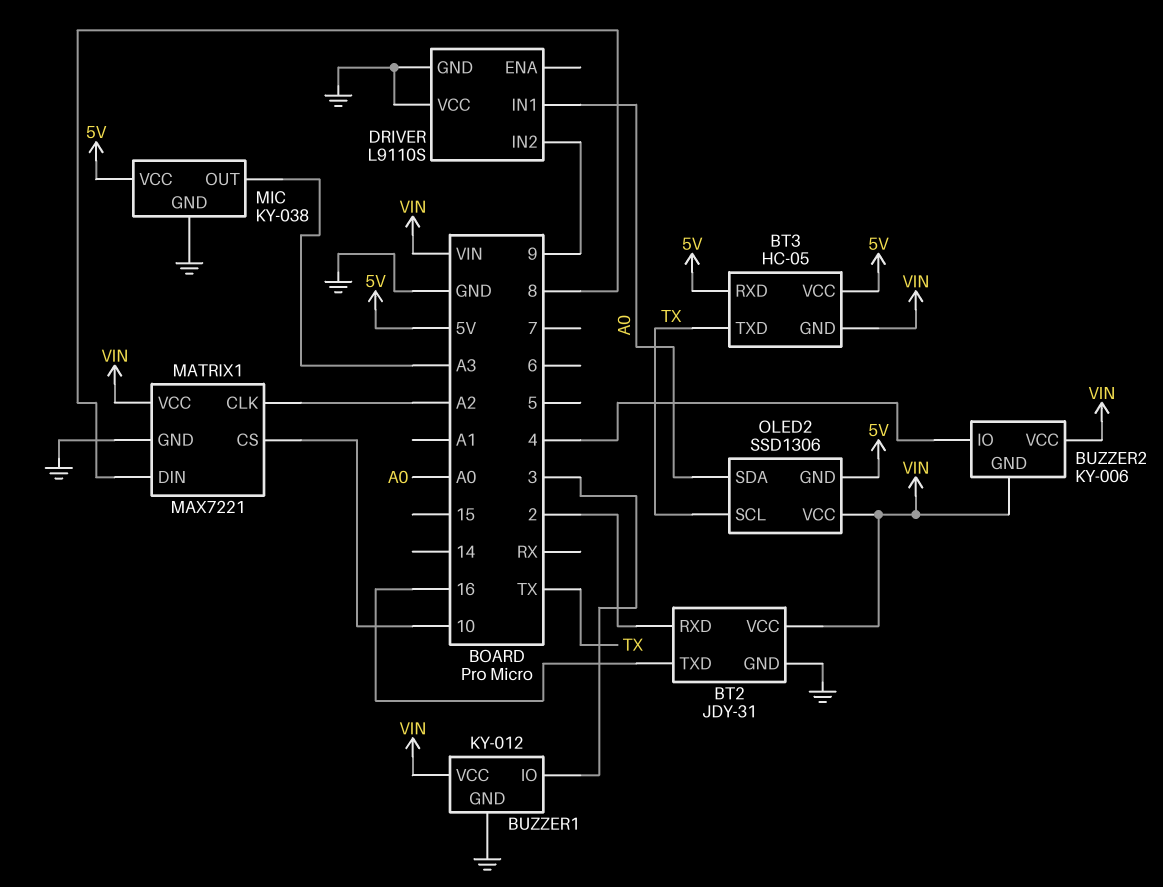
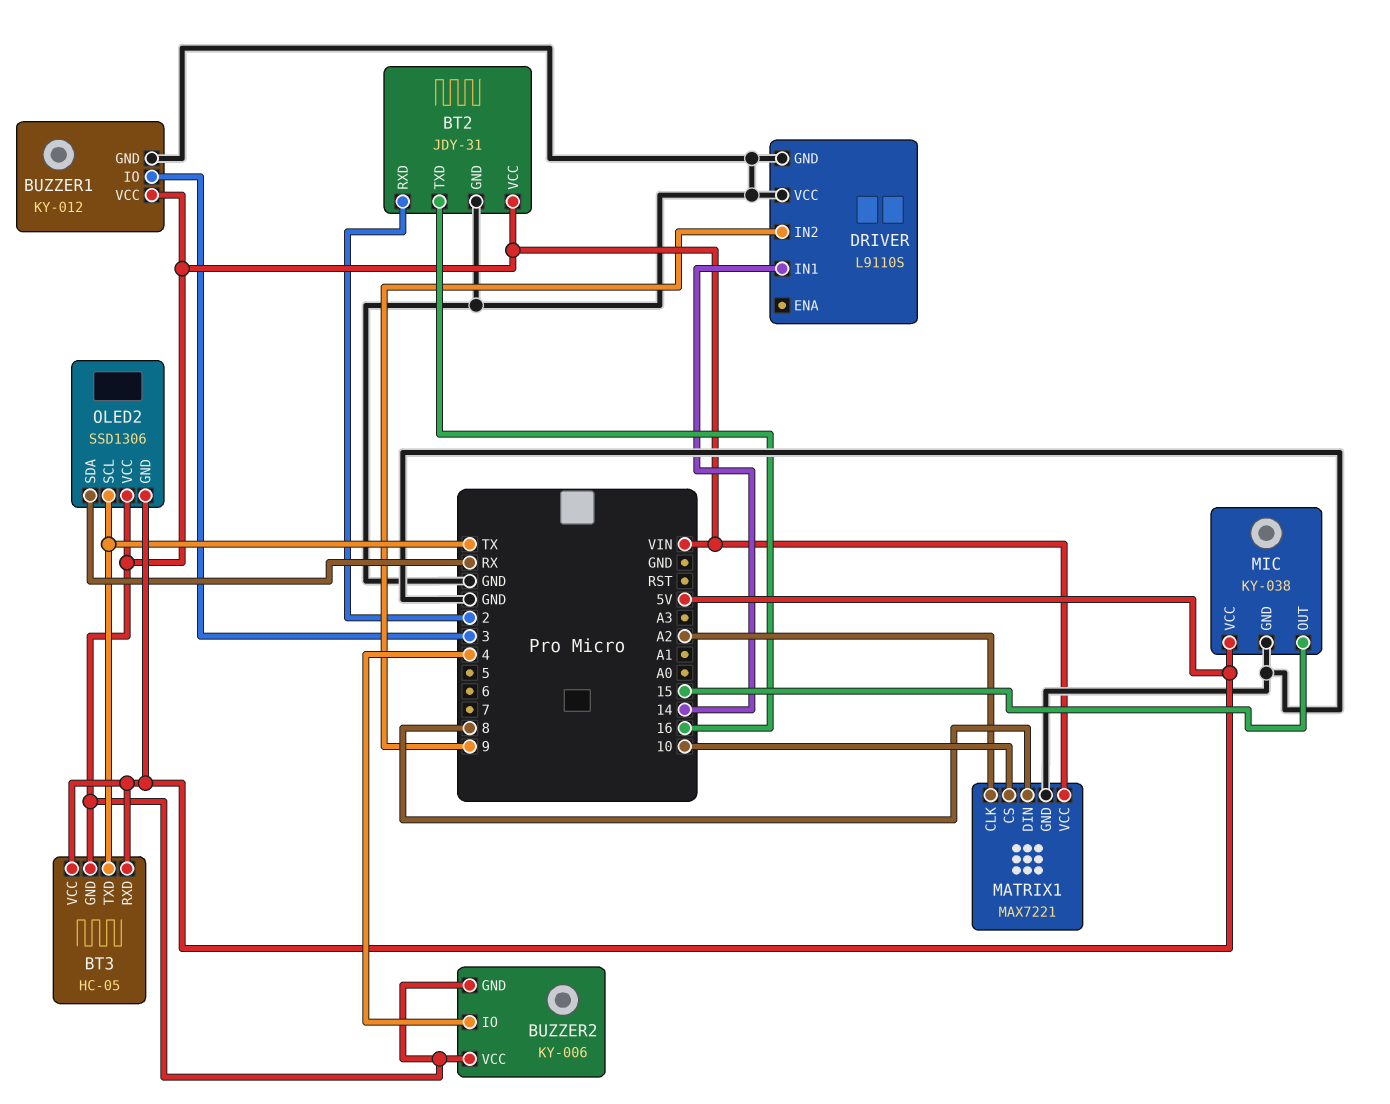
DRIVER pin IN1: A0 -> 14
MIC pin OUT: A3 -> 15
OLED2 pin SDA: A0 -> RX

